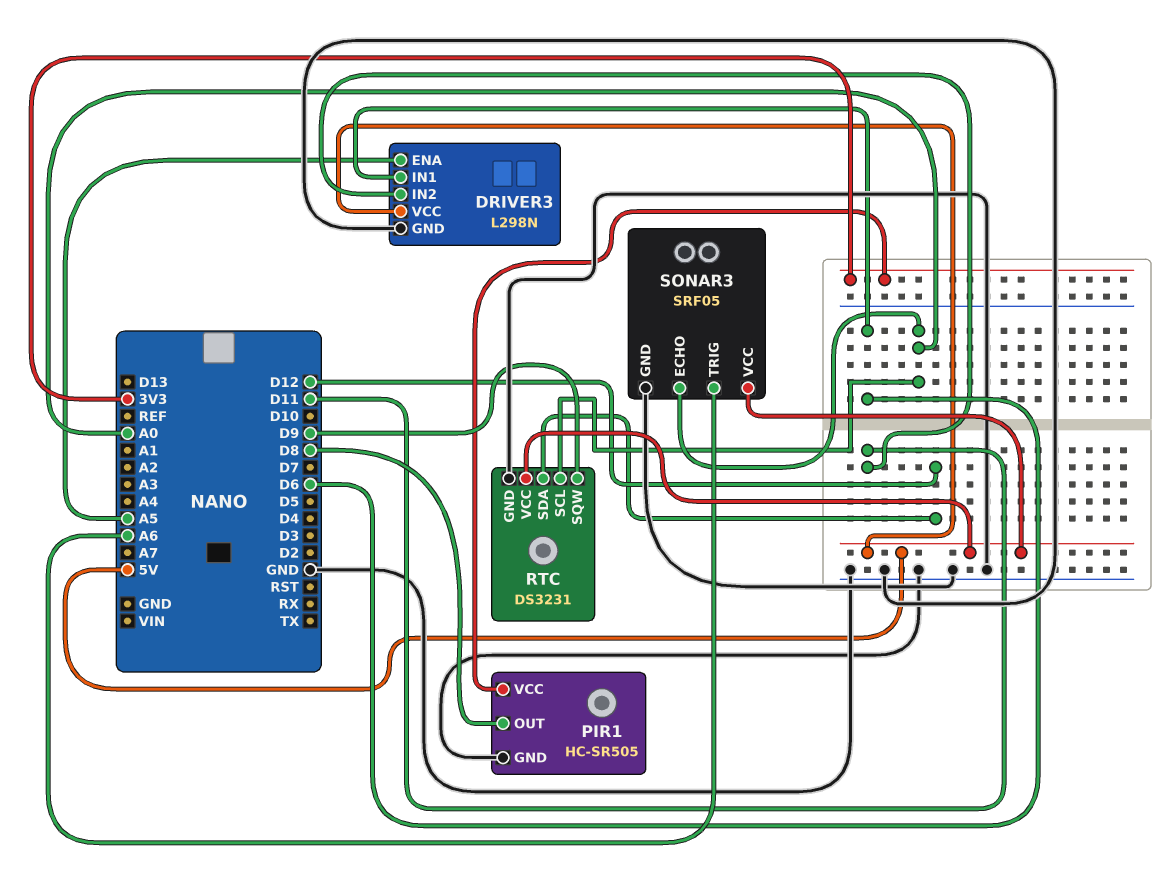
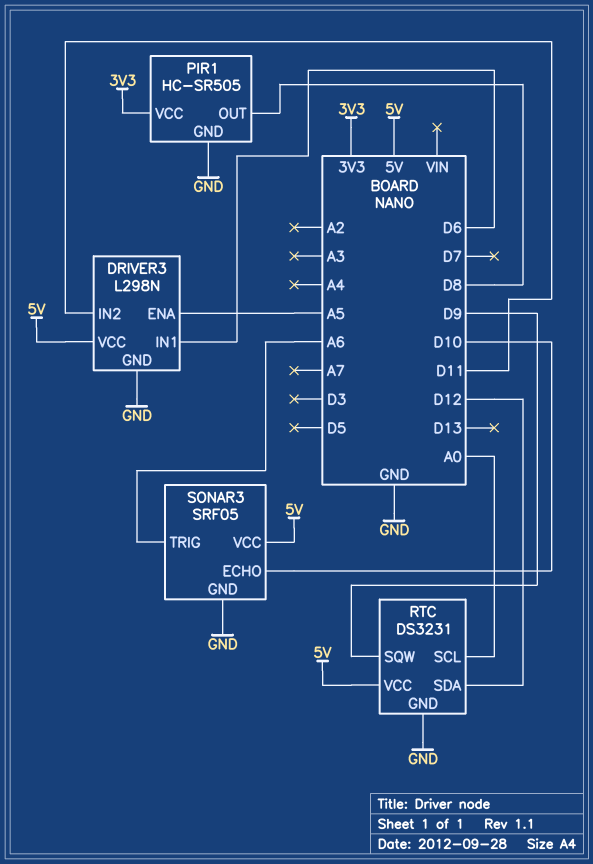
SONAR3 pin ECHO: A0 -> D10

